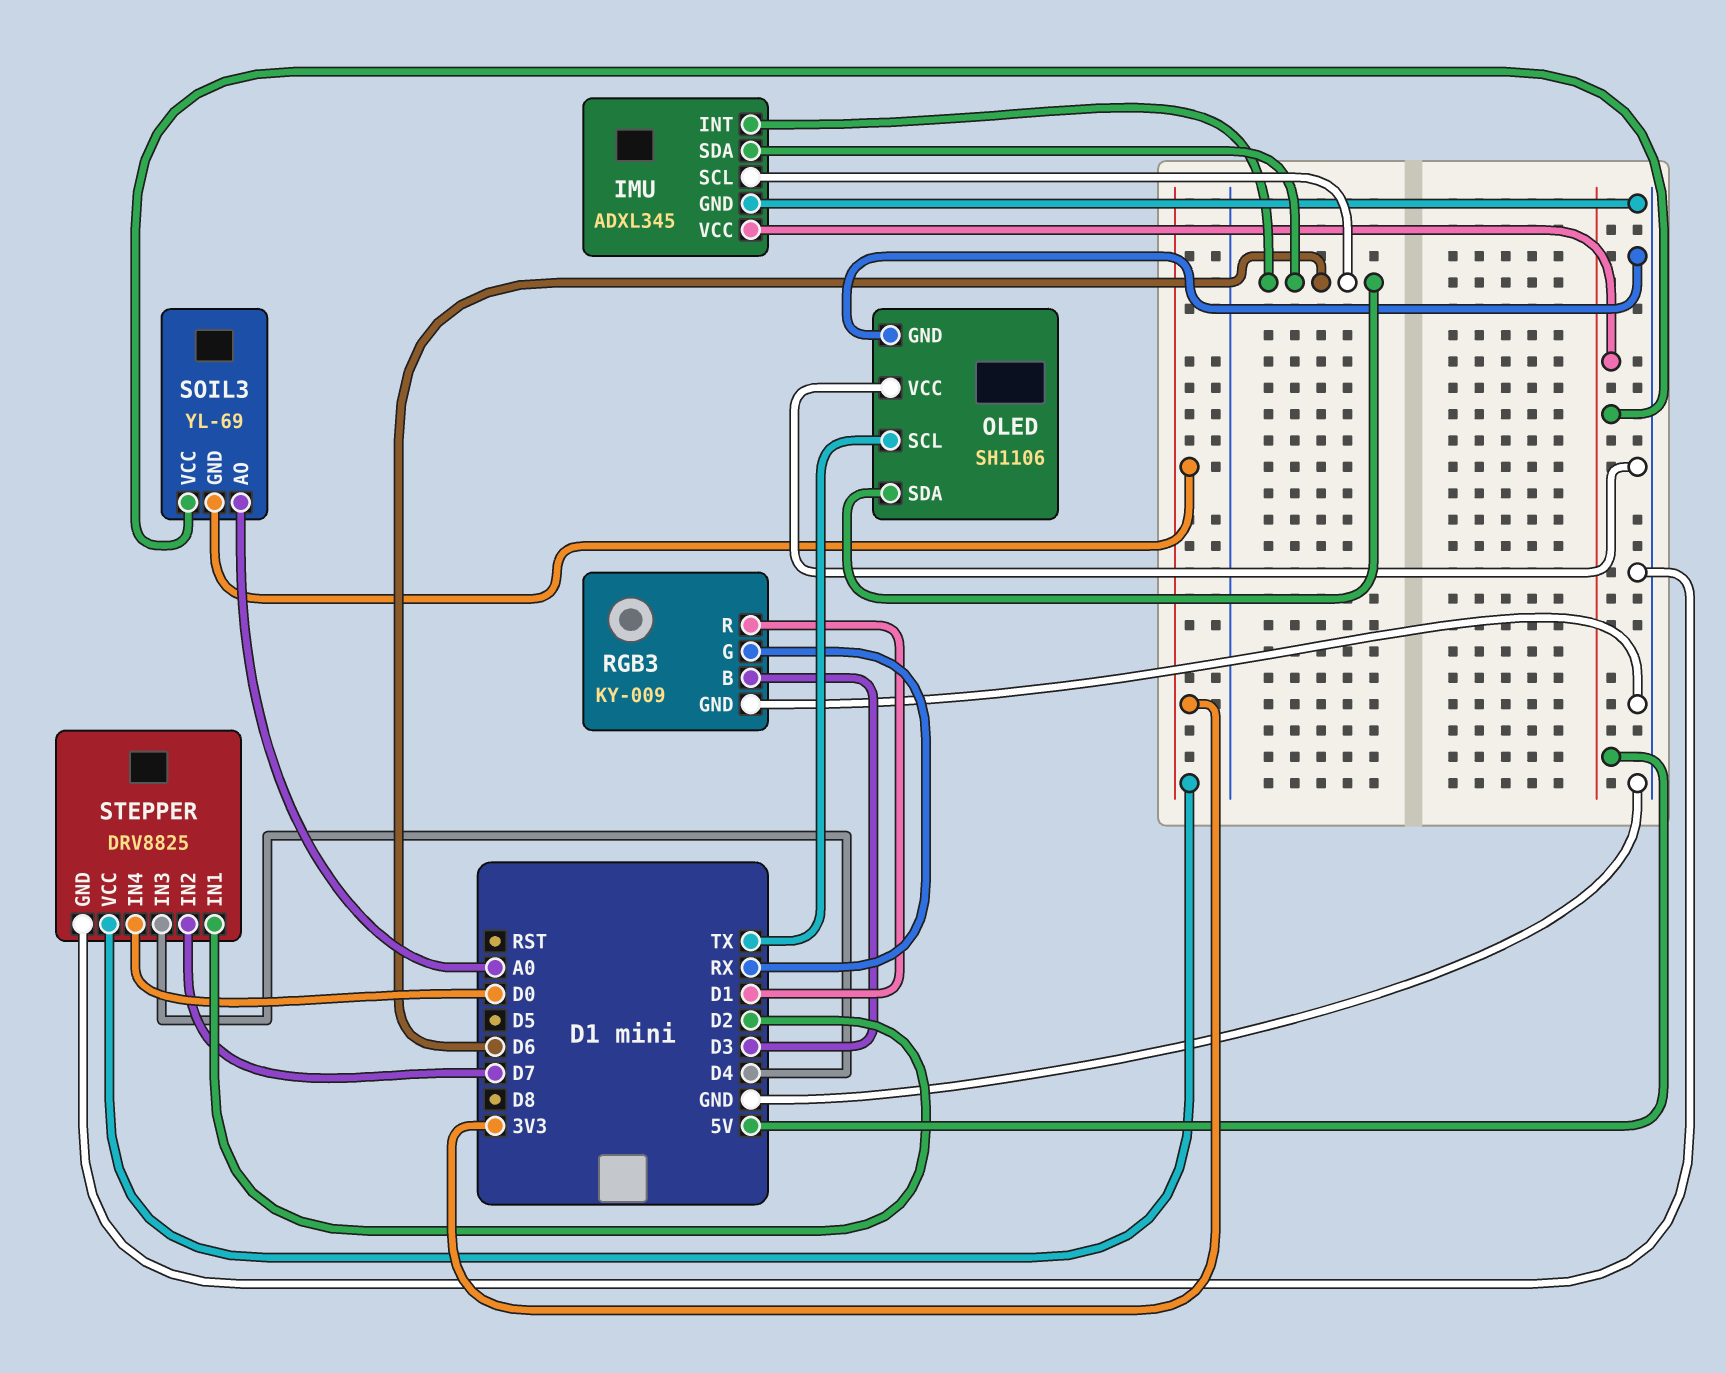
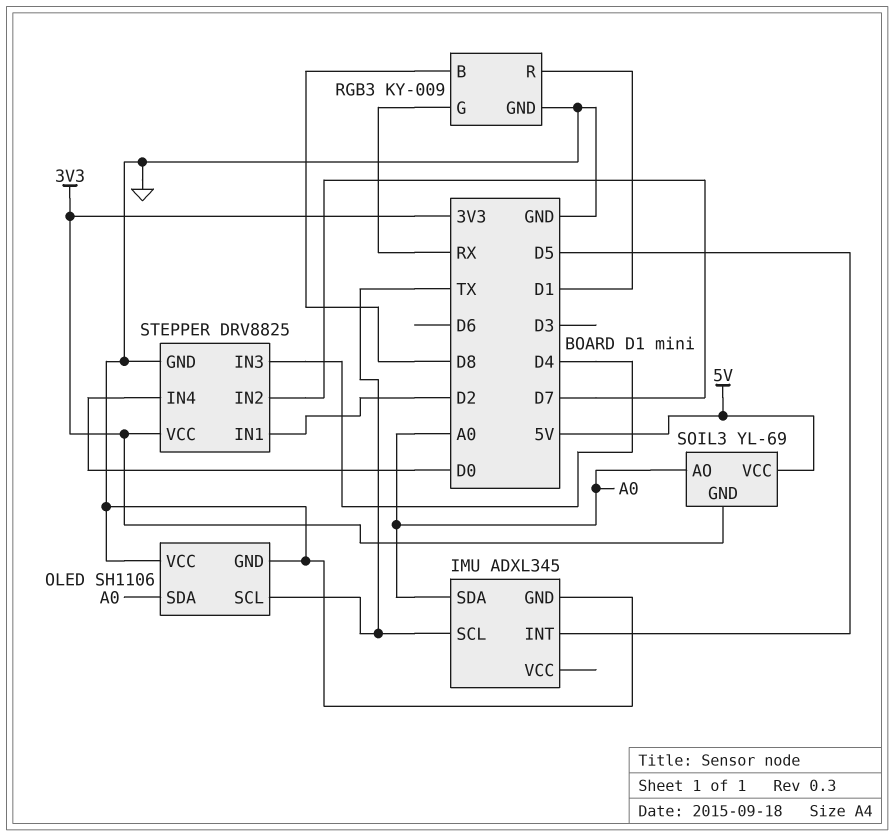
IMU pin INT: D6 -> D5
IMU pin SCL: D6 -> TX
IMU pin SDA: D6 -> A0
IMU pin VCC: 5V -> none
OLED pin SDA: D6 -> A0
RGB3 pin B: D3 -> D8

